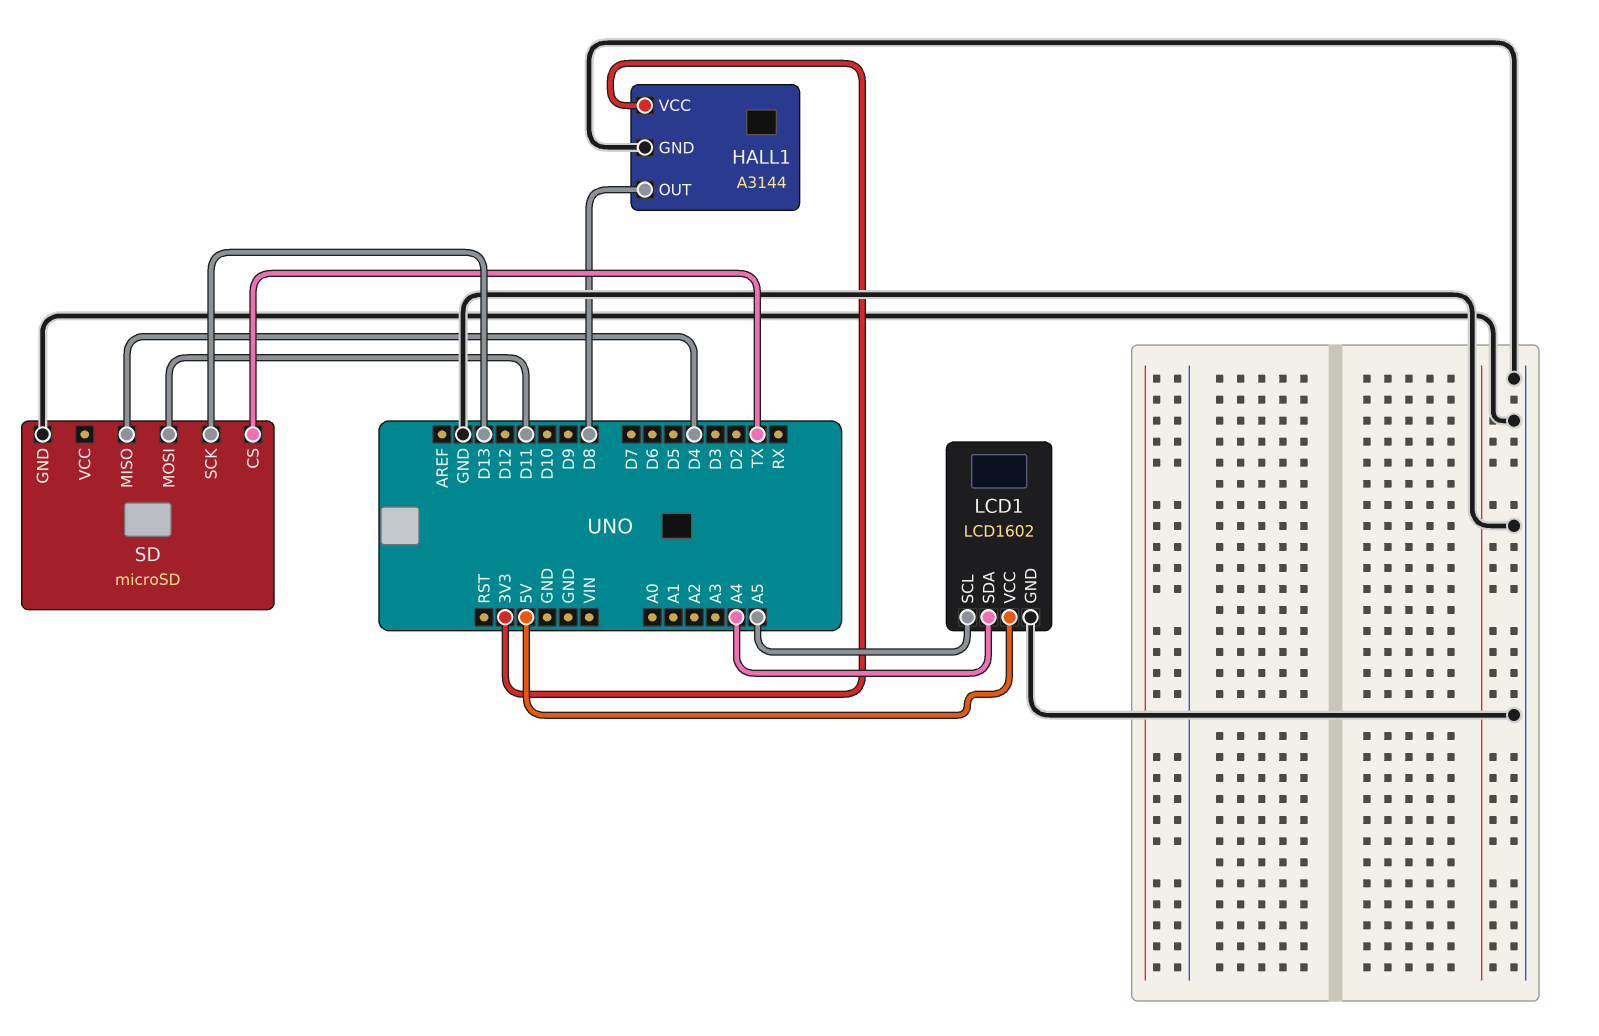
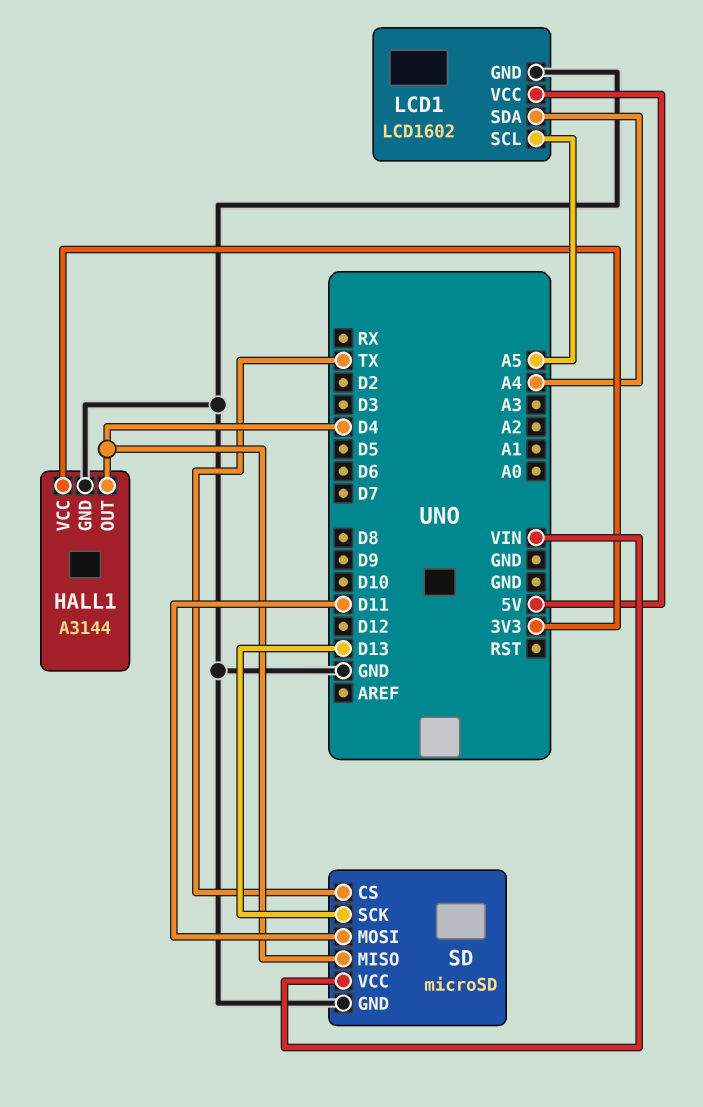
HALL1 pin OUT: D8 -> D4
SD pin VCC: none -> VIN

